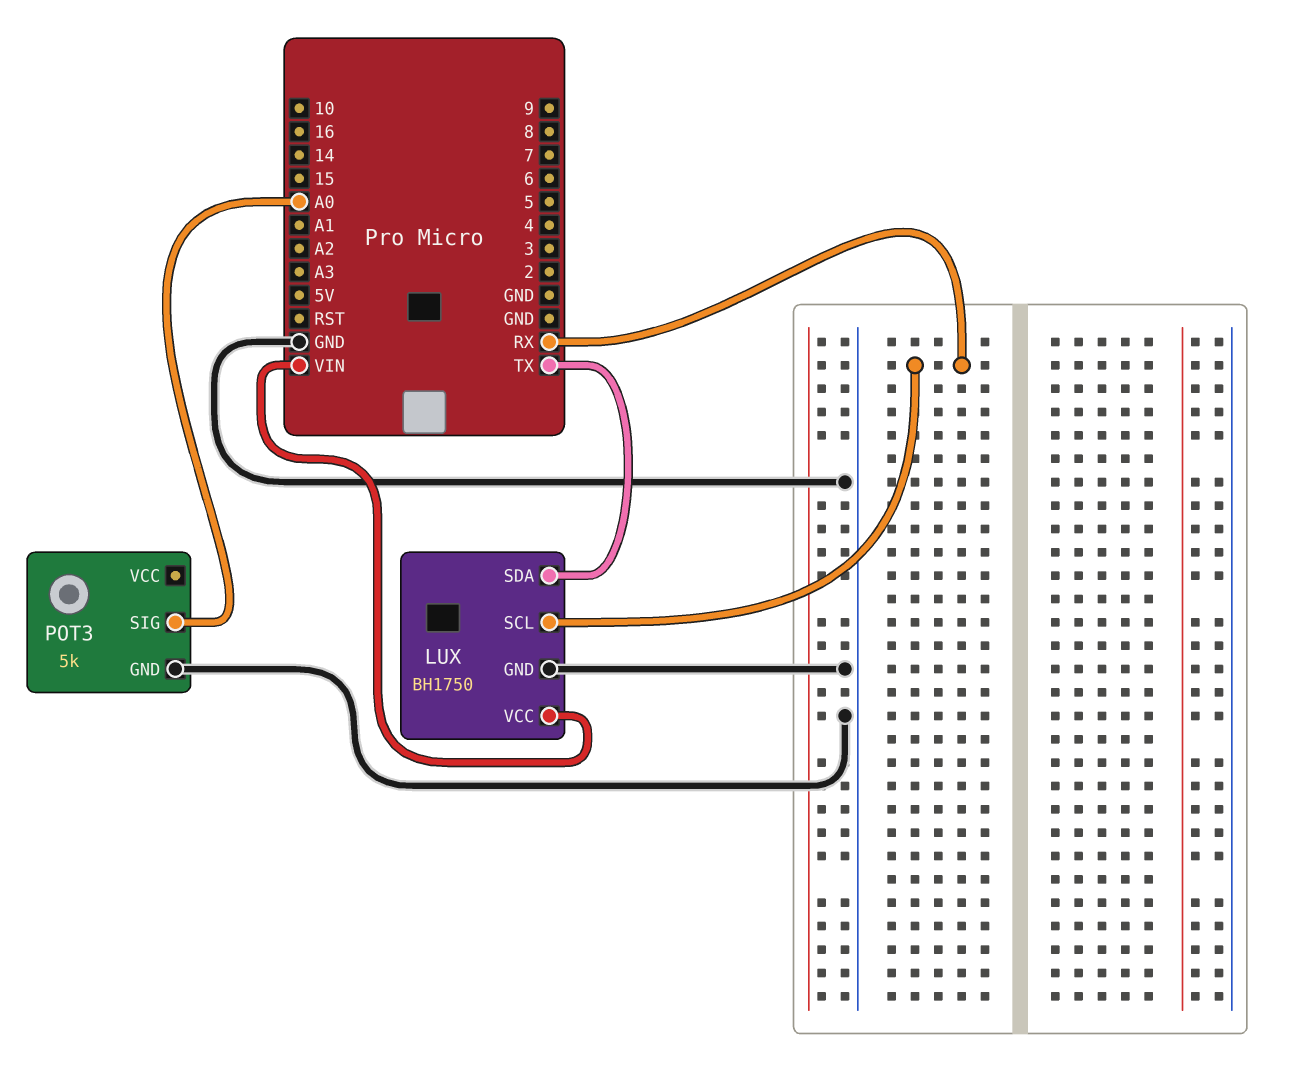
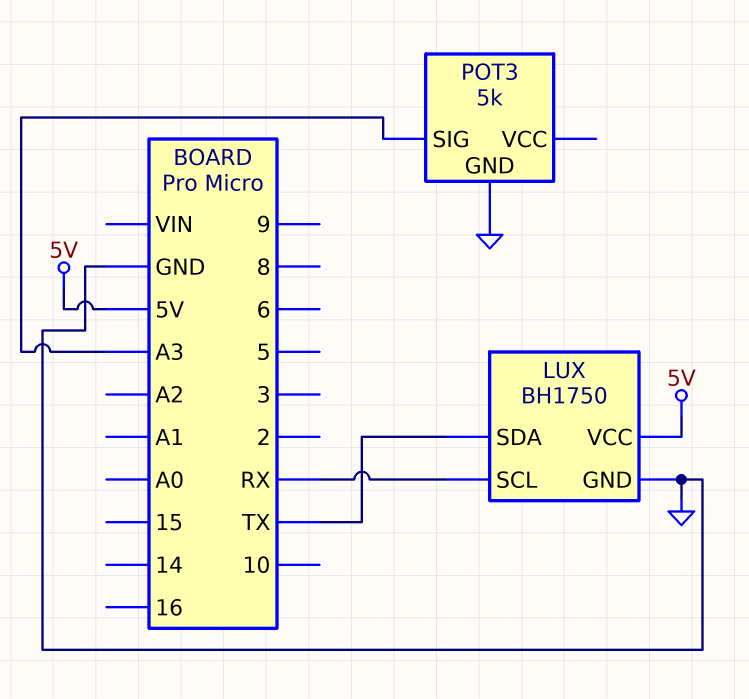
LUX pin VCC: VIN -> 5V
POT3 pin SIG: A0 -> A3

